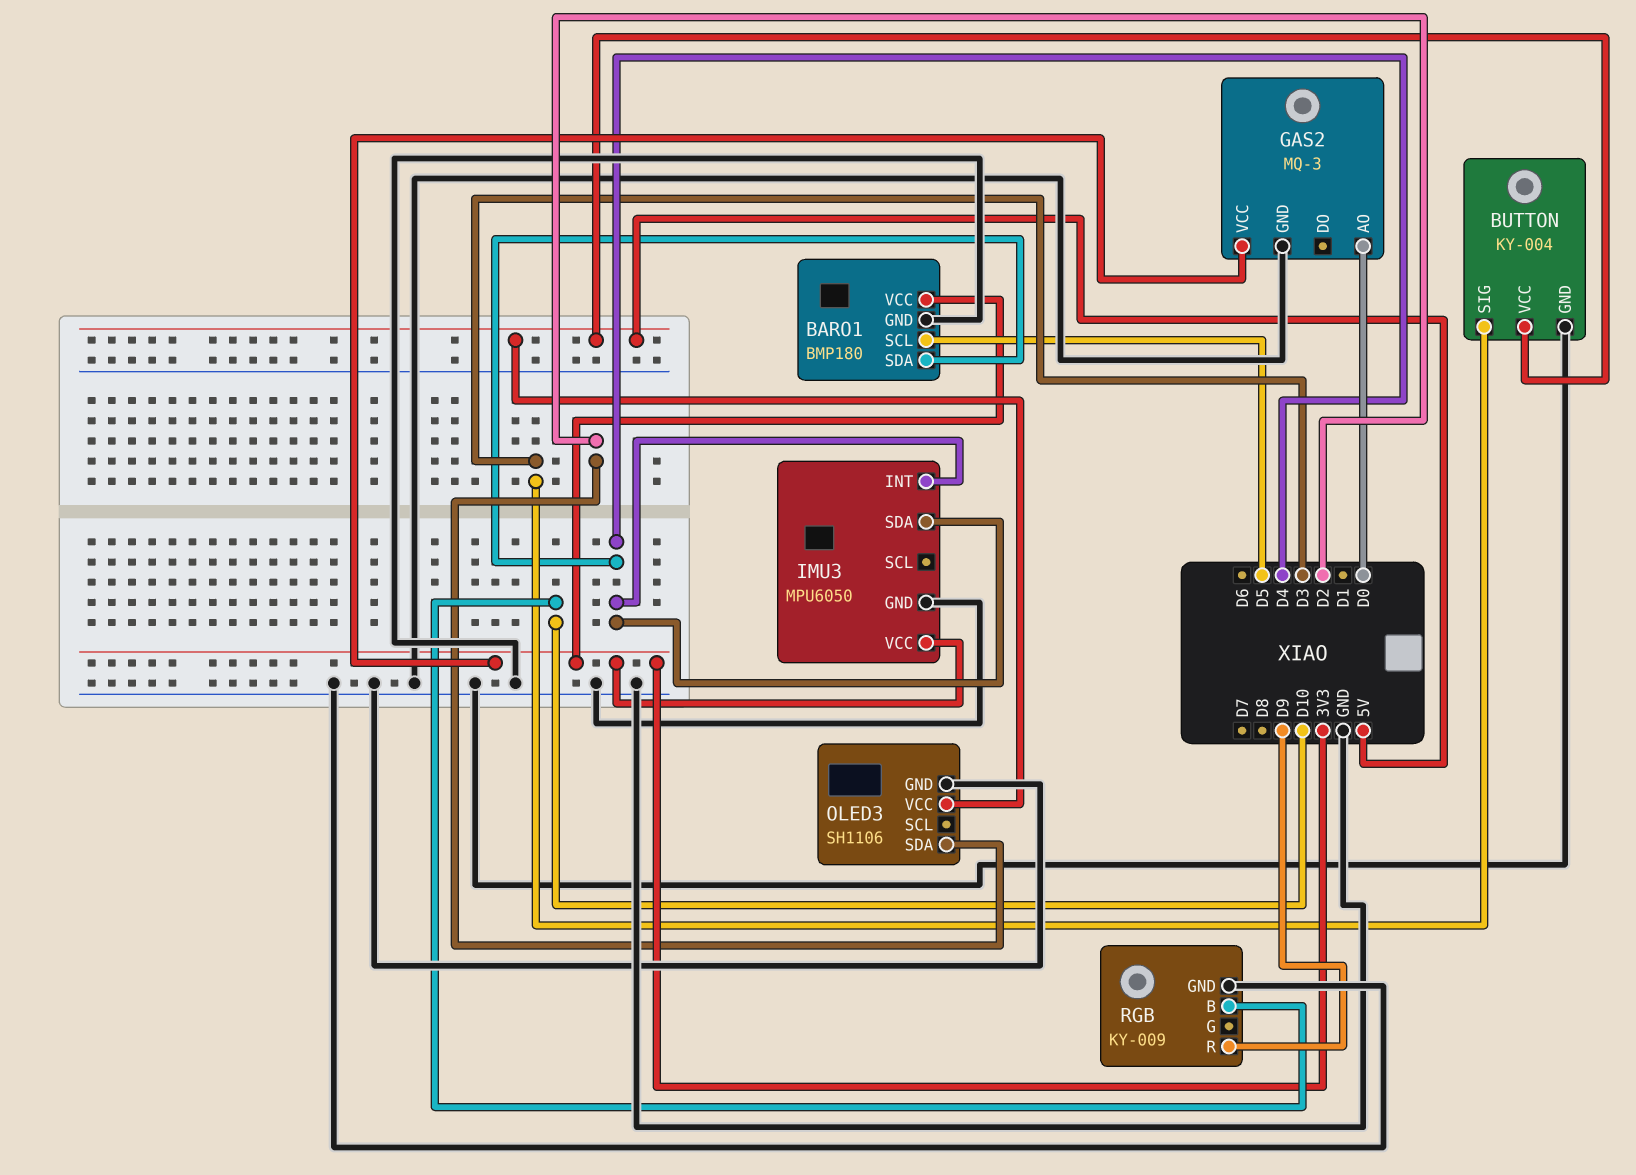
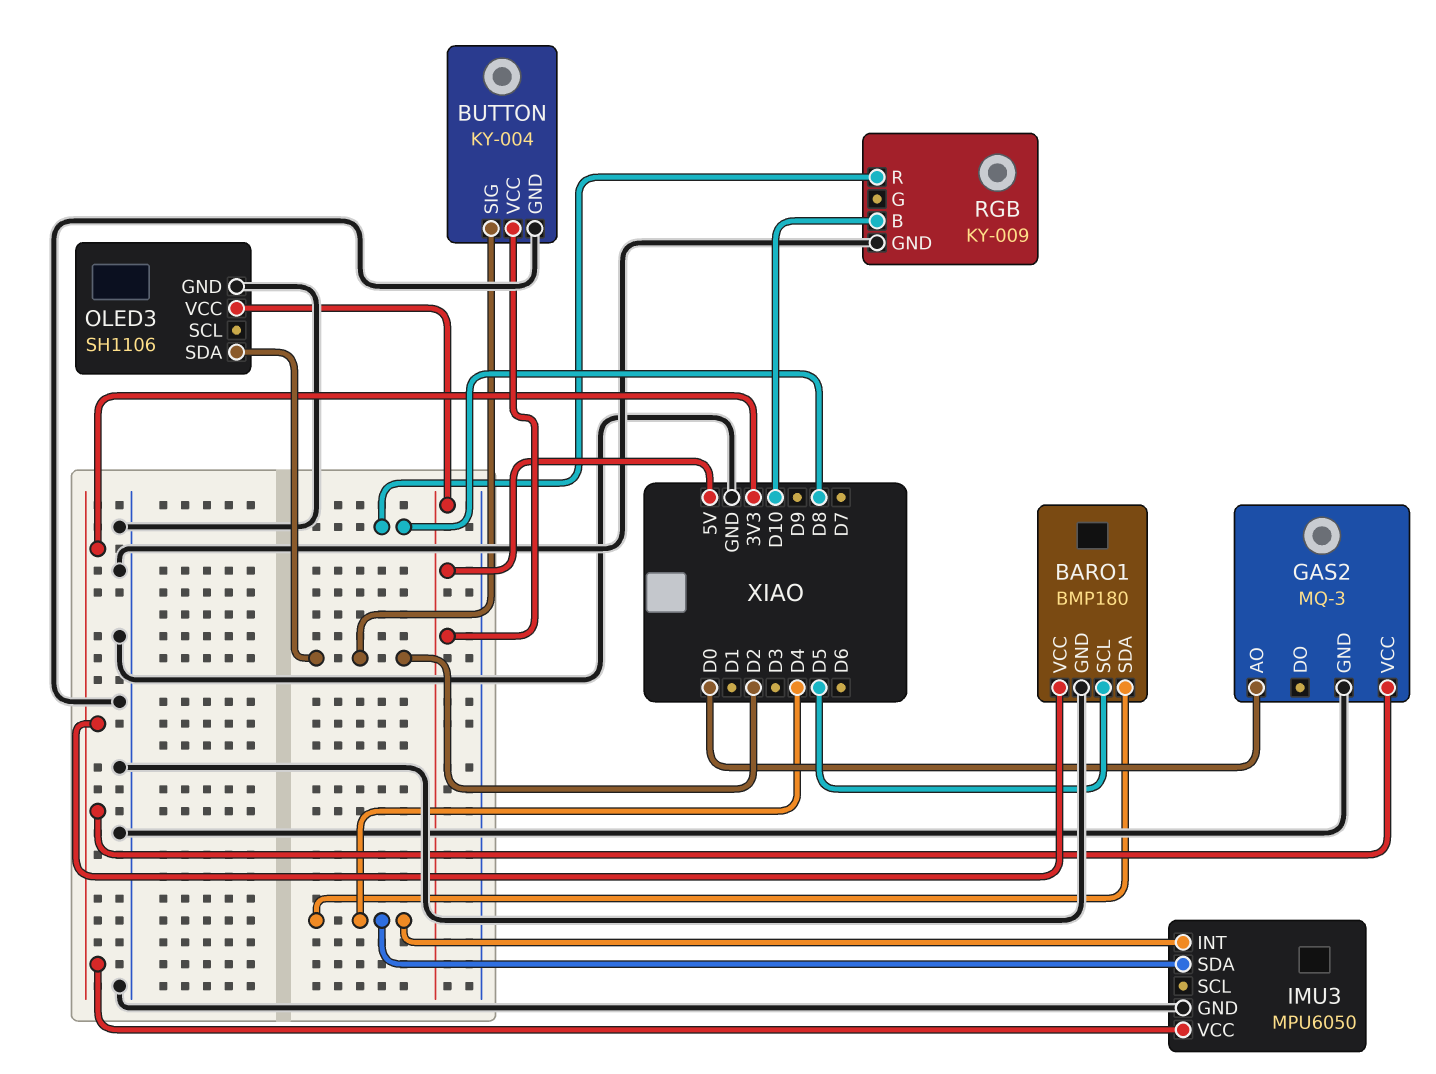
BUTTON pin SIG: D3 -> D2
RGB pin R: D9 -> D8

